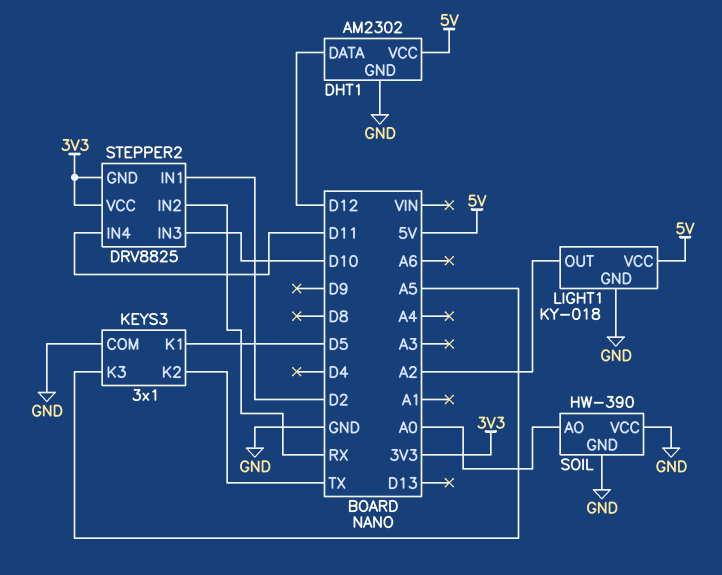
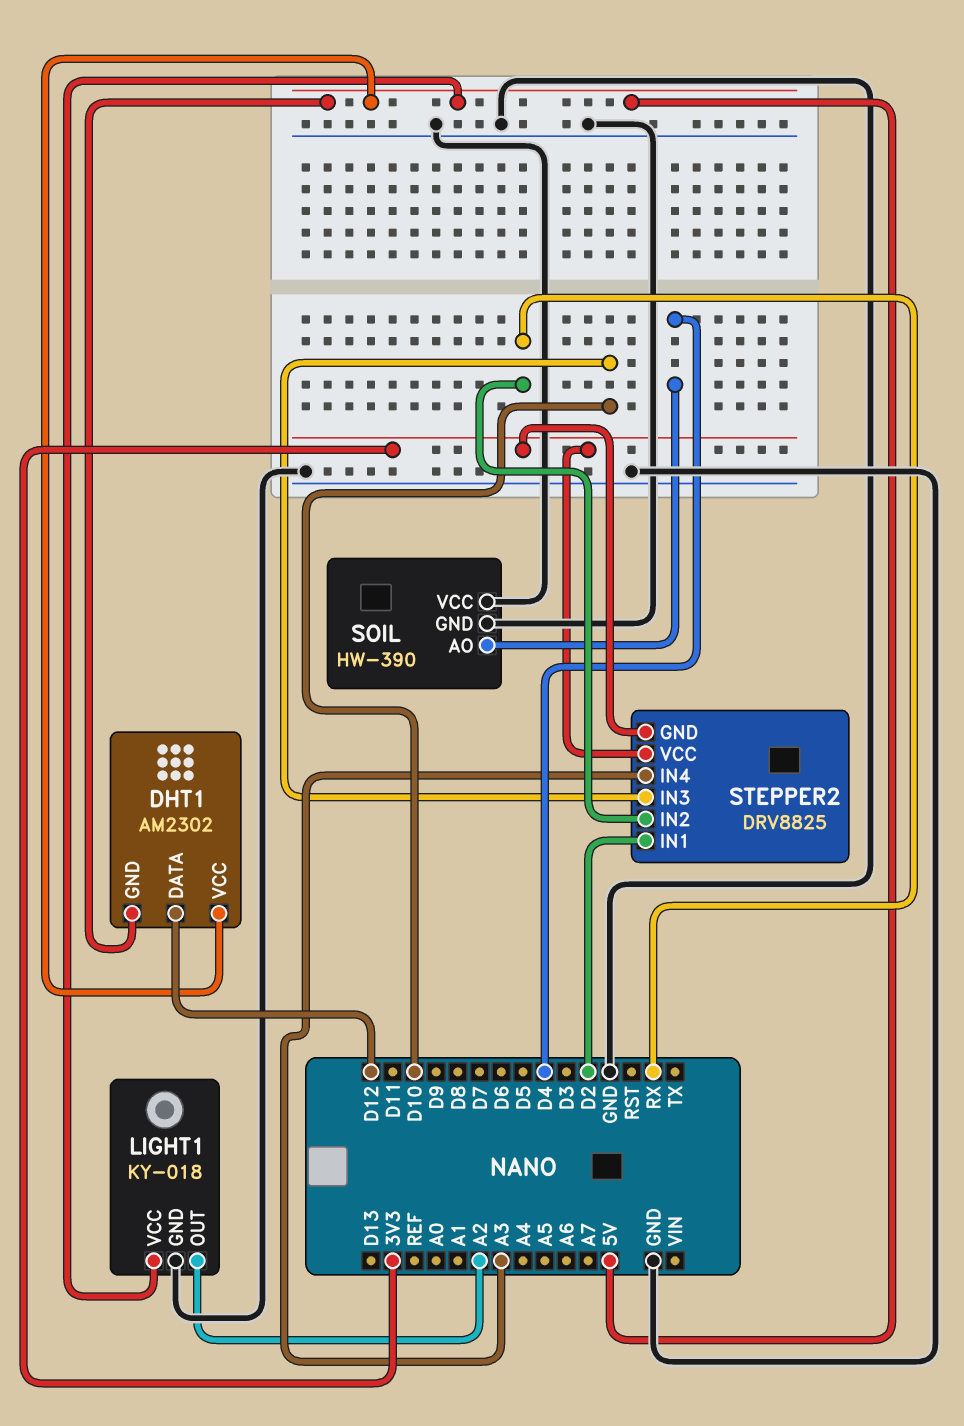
DHT1 pin GND: GND -> 5V
KEYS3: 3x1 -> none
KEYS3 pin COM: GND -> none
KEYS3 pin K1: D5 -> none
KEYS3 pin K2: TX -> none
KEYS3 pin K3: A5 -> none
SOIL pin AO: A0 -> D4
STEPPER2 pin IN4: D11 -> A3

